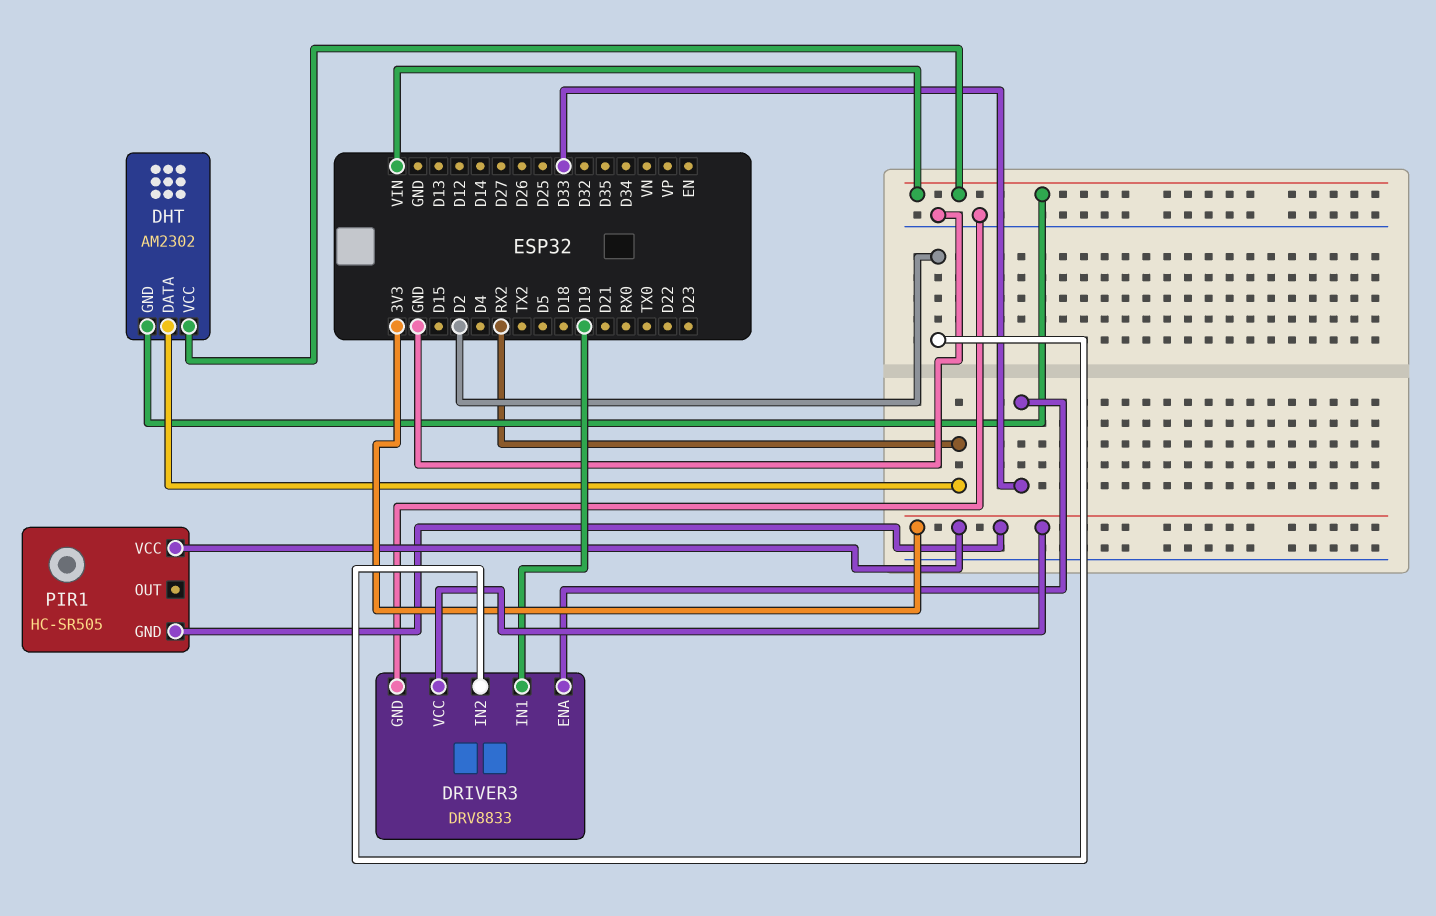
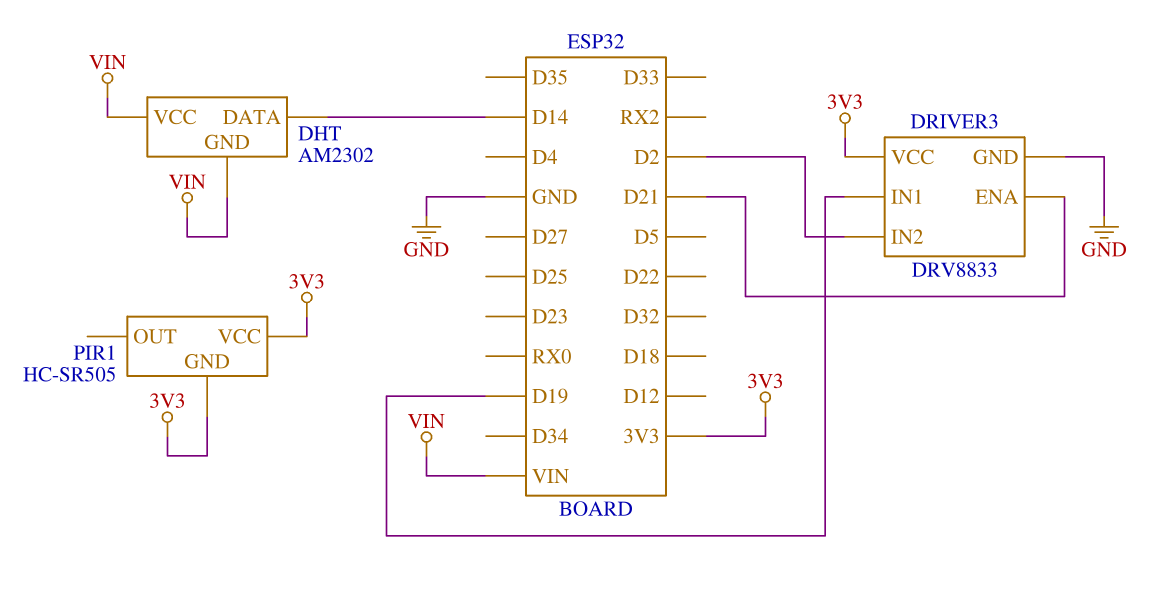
DHT pin DATA: RX2 -> D14
DRIVER3 pin ENA: D33 -> D21

